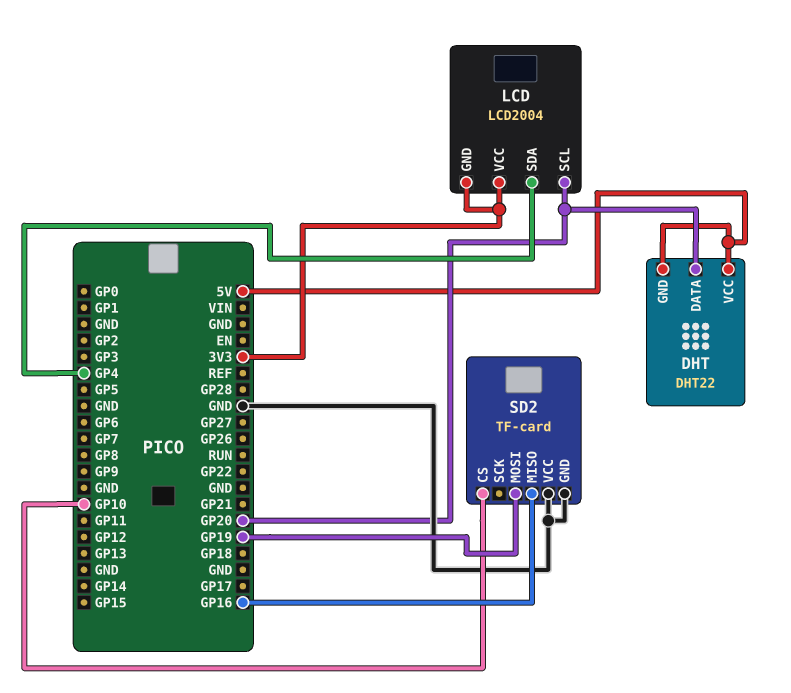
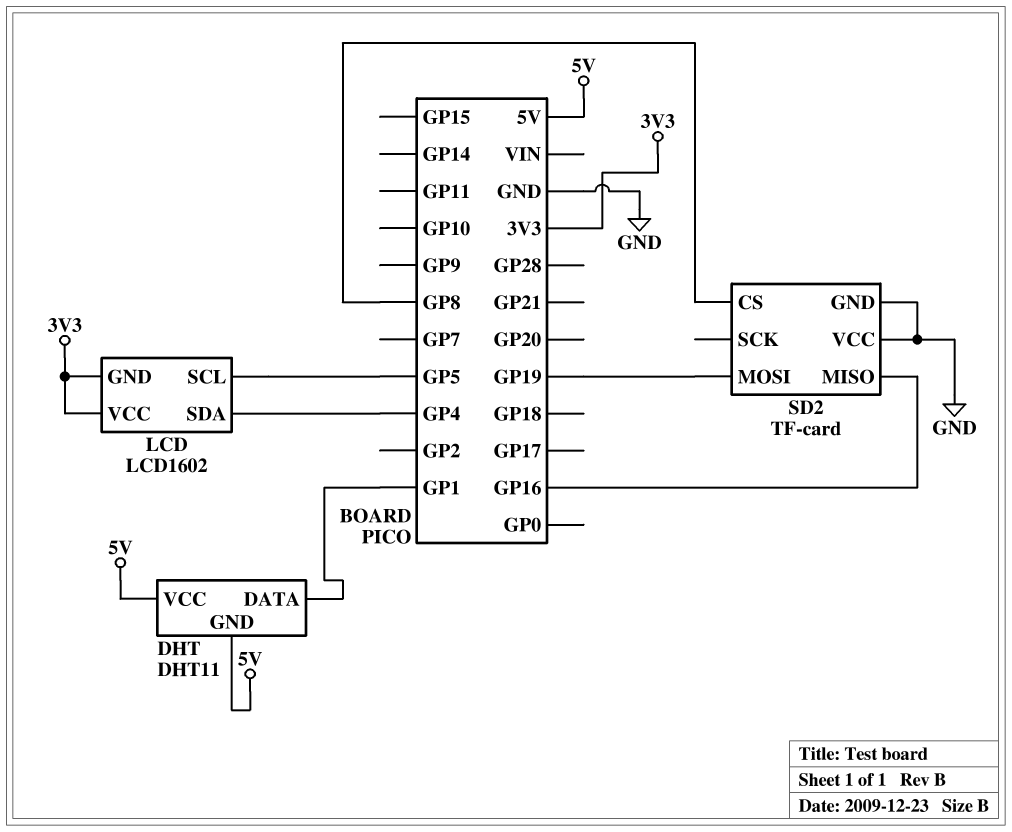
DHT: DHT22 -> DHT11
DHT pin DATA: GP20 -> GP1
LCD: LCD2004 -> LCD1602
LCD pin SCL: GP20 -> GP5
SD2 pin CS: GP10 -> GP8

